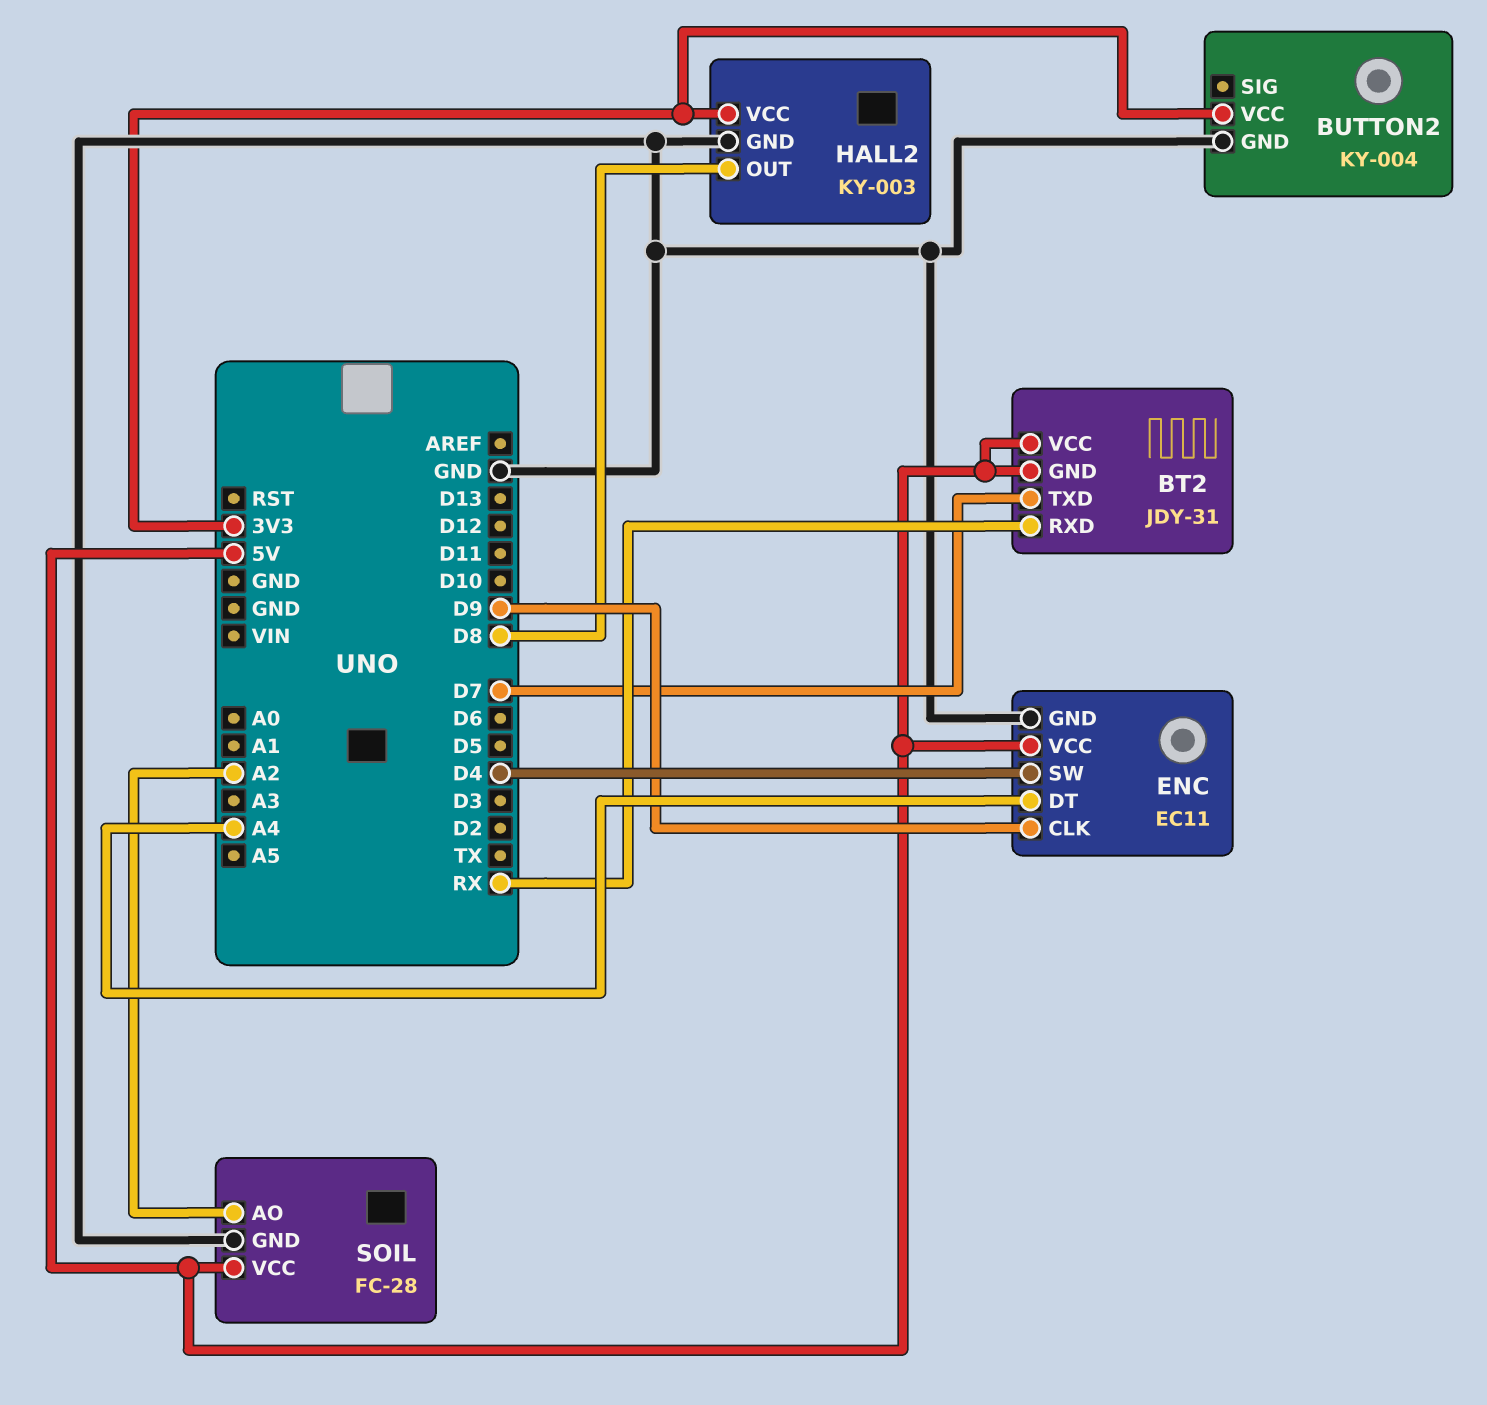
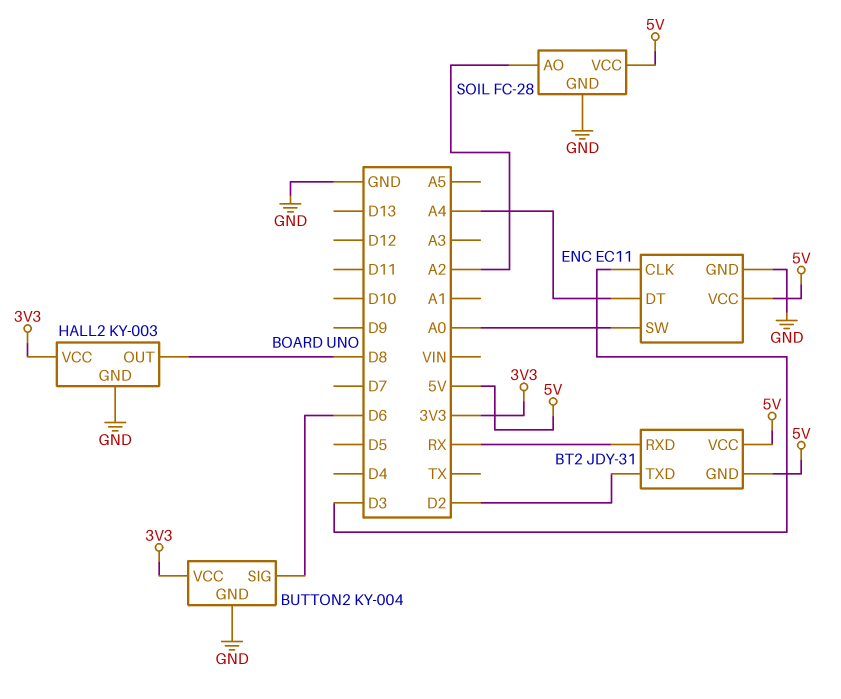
BT2 pin TXD: D7 -> D2
BUTTON2 pin SIG: none -> D6
ENC pin CLK: D9 -> D3
ENC pin SW: D4 -> A0

